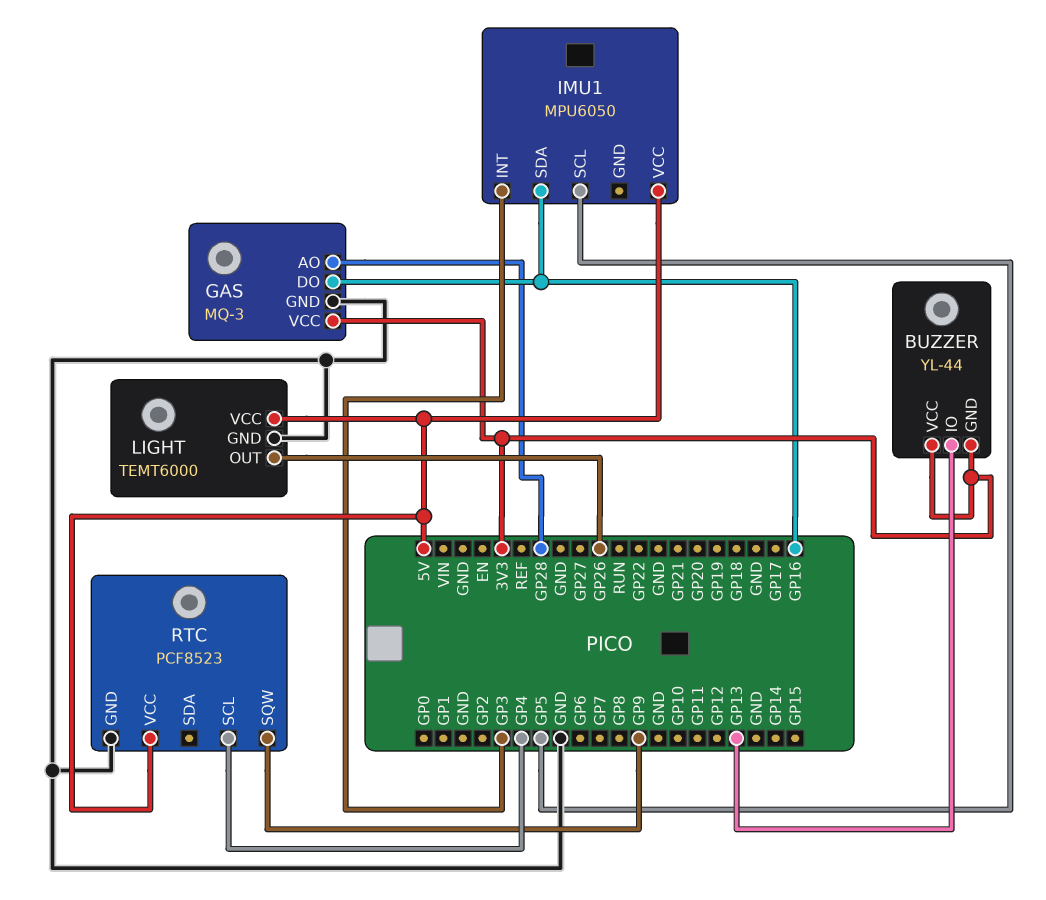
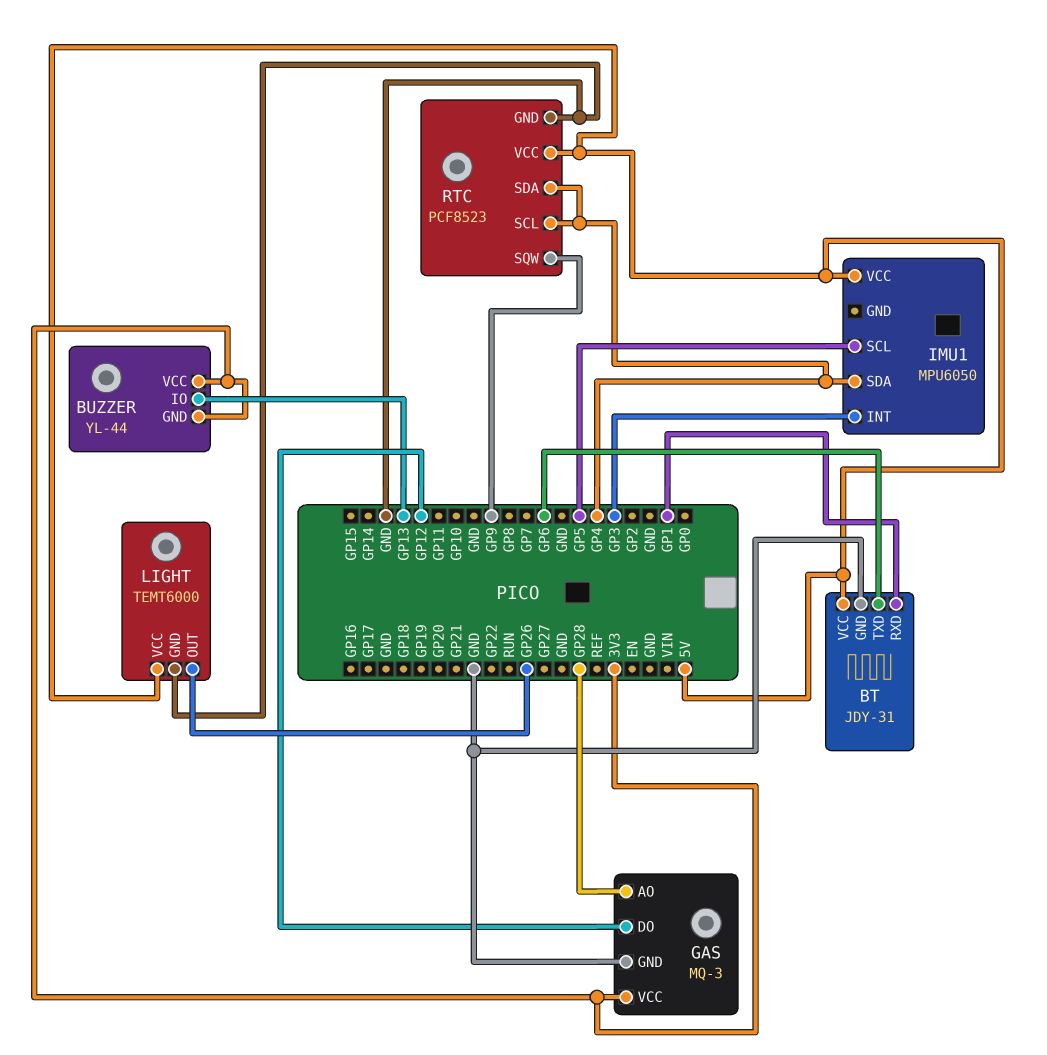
BT: none -> JDY-31
BT pin GND: none -> GND
BT pin RXD: none -> GP1
BT pin TXD: none -> GP6
BT pin VCC: none -> 5V
GAS pin DO: GP16 -> GP12
IMU1 pin SDA: GP16 -> GP4
RTC pin SDA: none -> GP4

